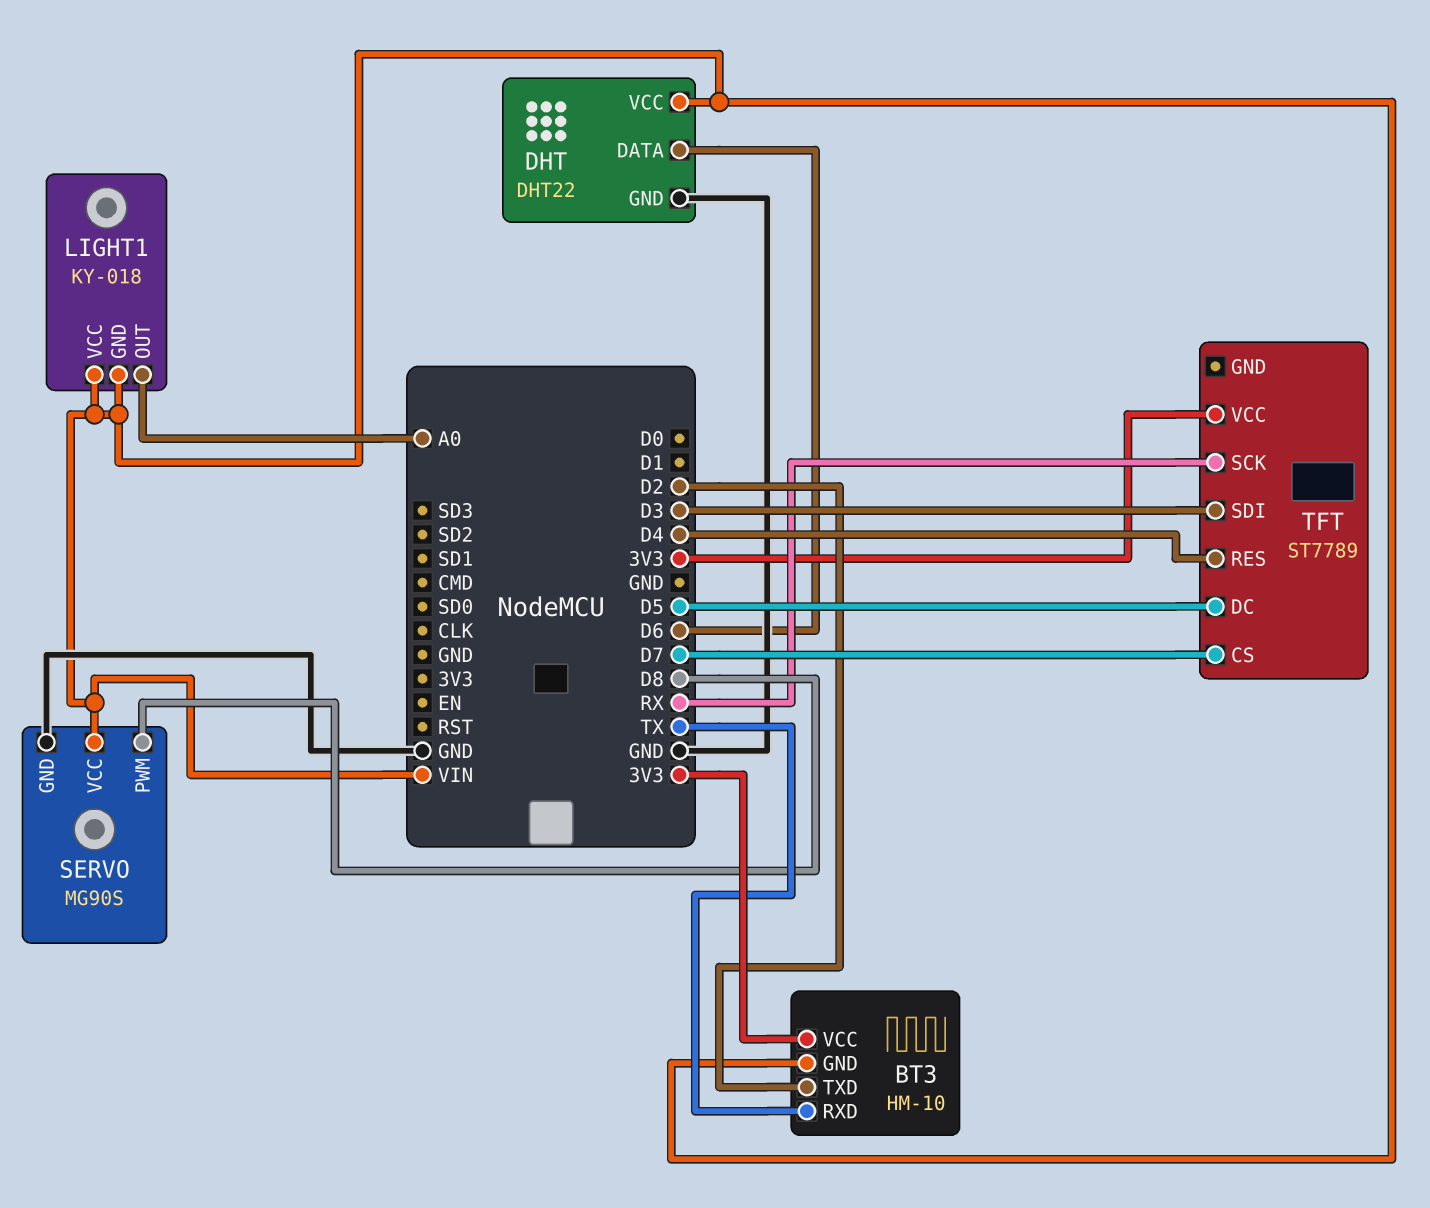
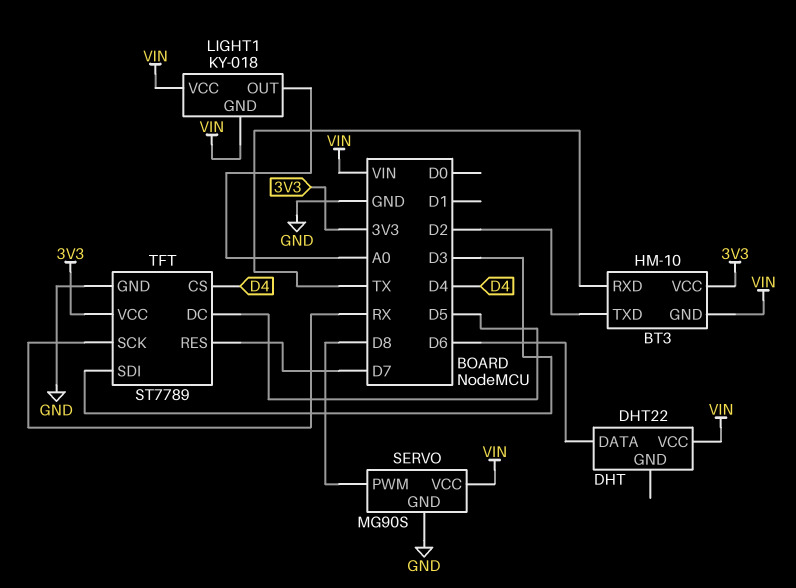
DHT pin GND: GND -> none
TFT pin CS: D7 -> D4
TFT pin GND: none -> GND
TFT pin RES: D4 -> D7

